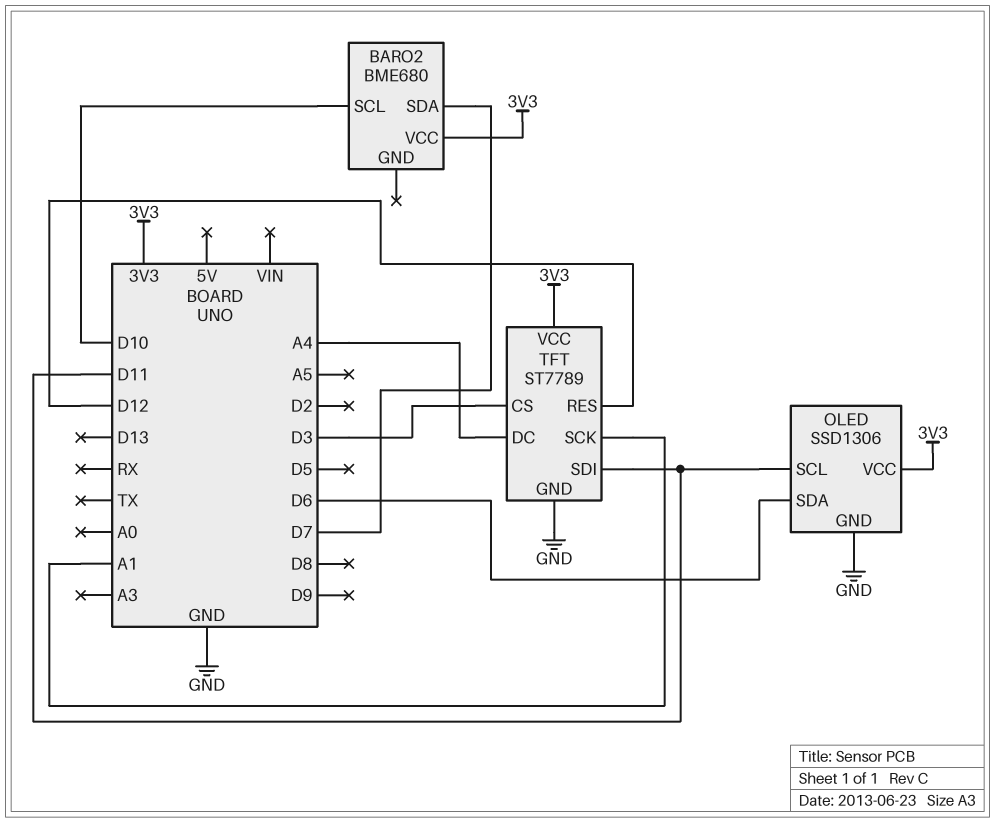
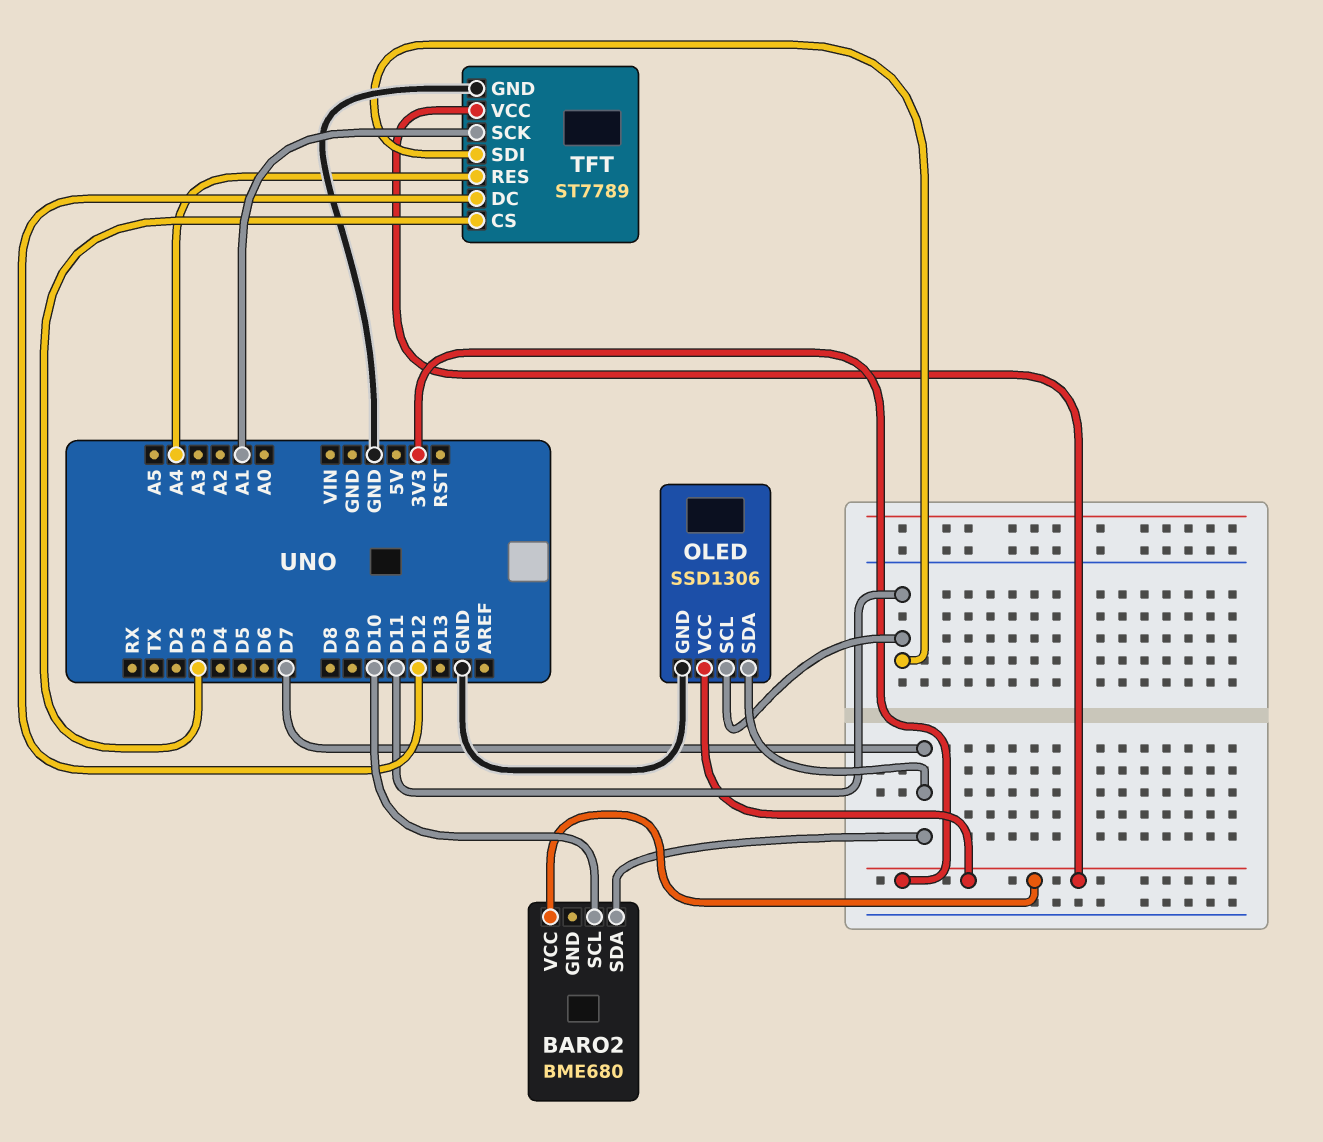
OLED pin SDA: D6 -> D7
TFT pin DC: A4 -> D12
TFT pin RES: D12 -> A4

